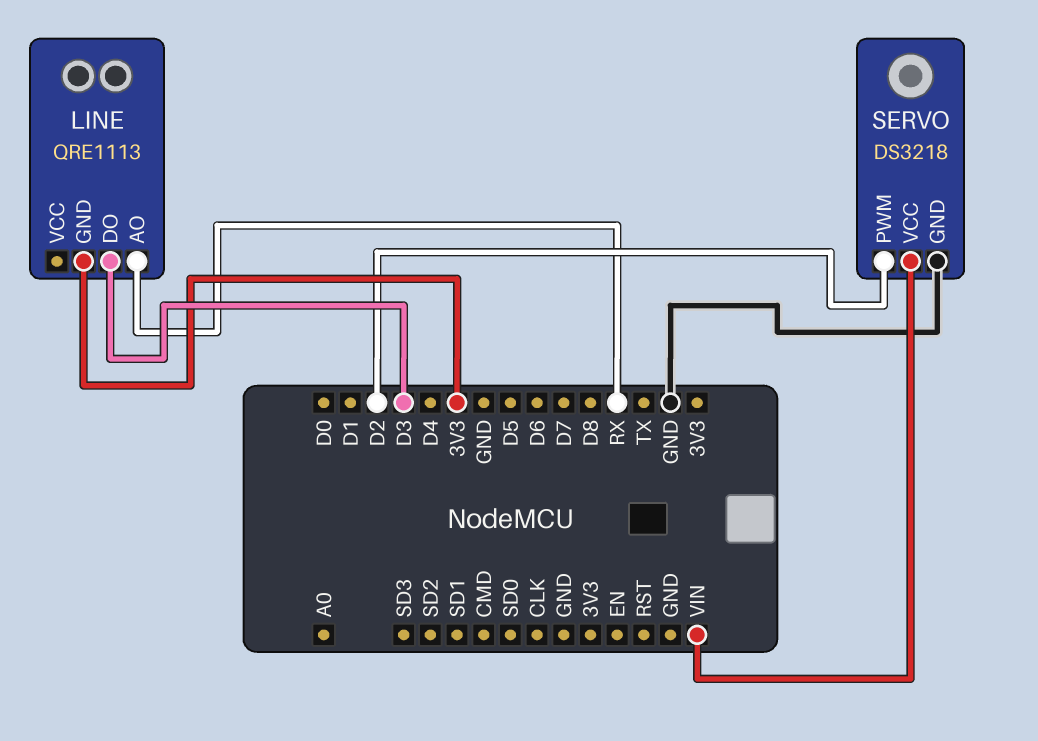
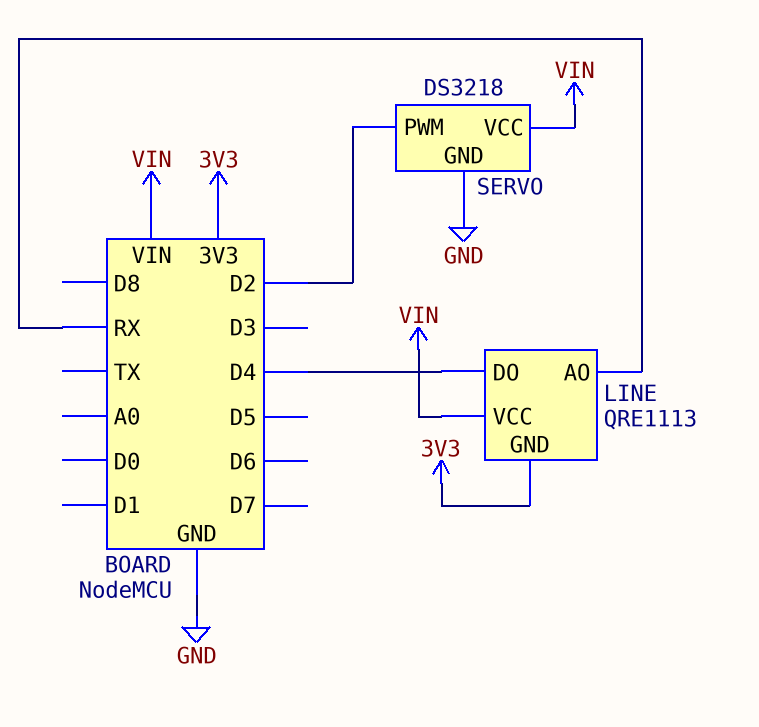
LINE pin DO: D3 -> D4
LINE pin VCC: none -> VIN

